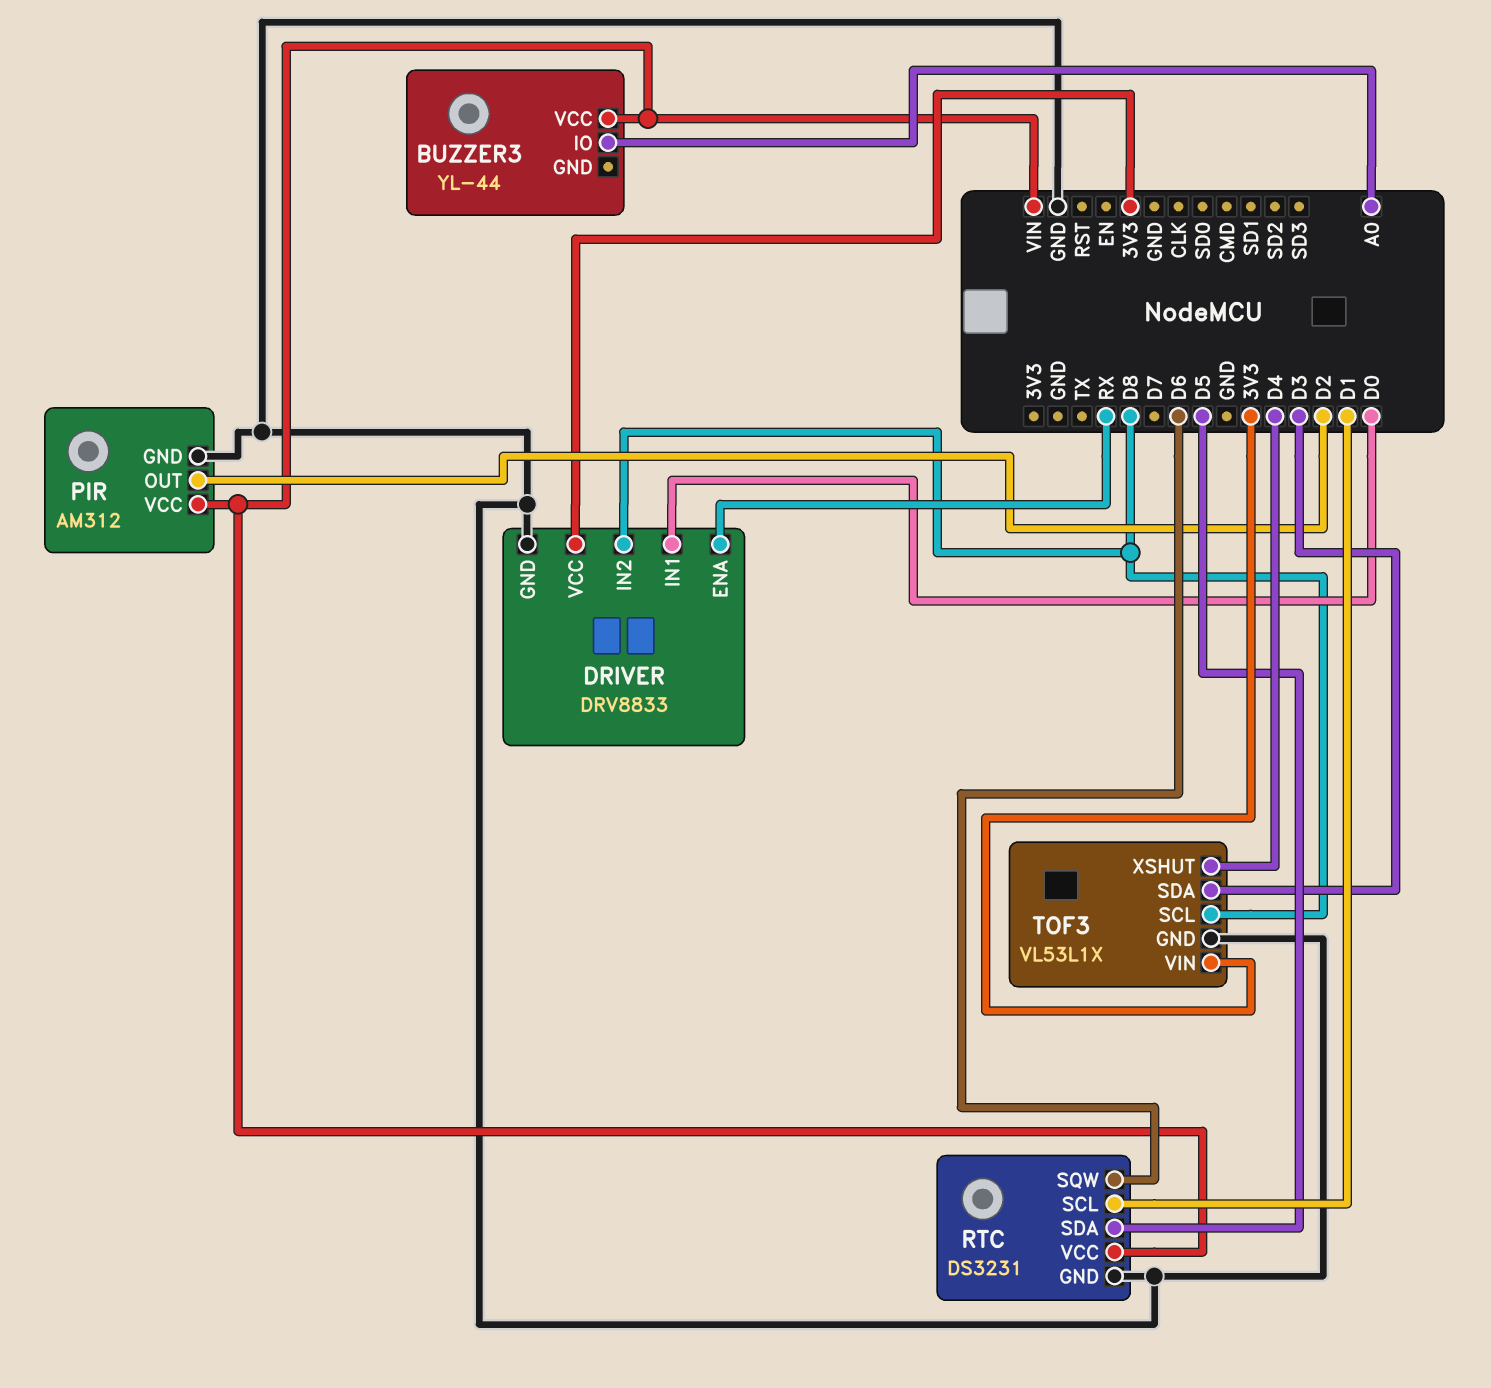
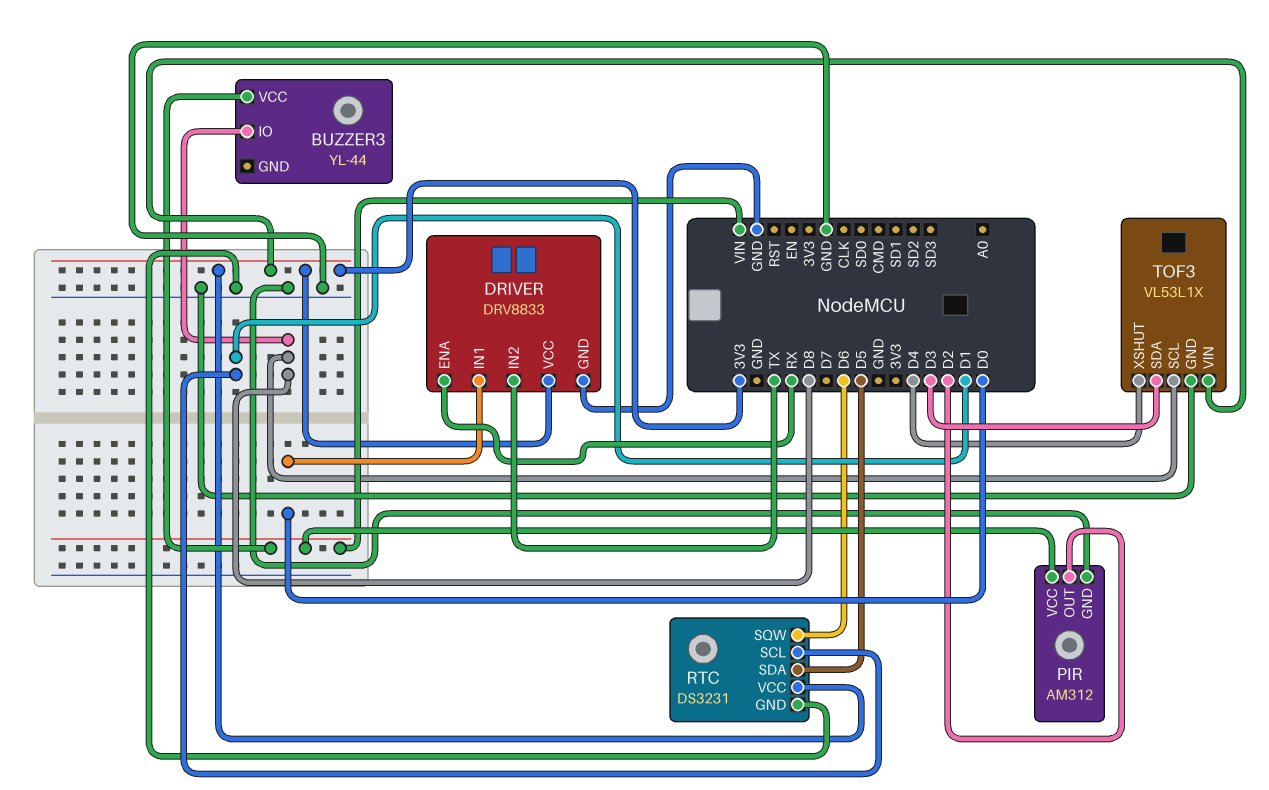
BUZZER3 pin IO: A0 -> D8
DRIVER pin IN2: D8 -> TX
RTC pin VCC: VIN -> 3V3

